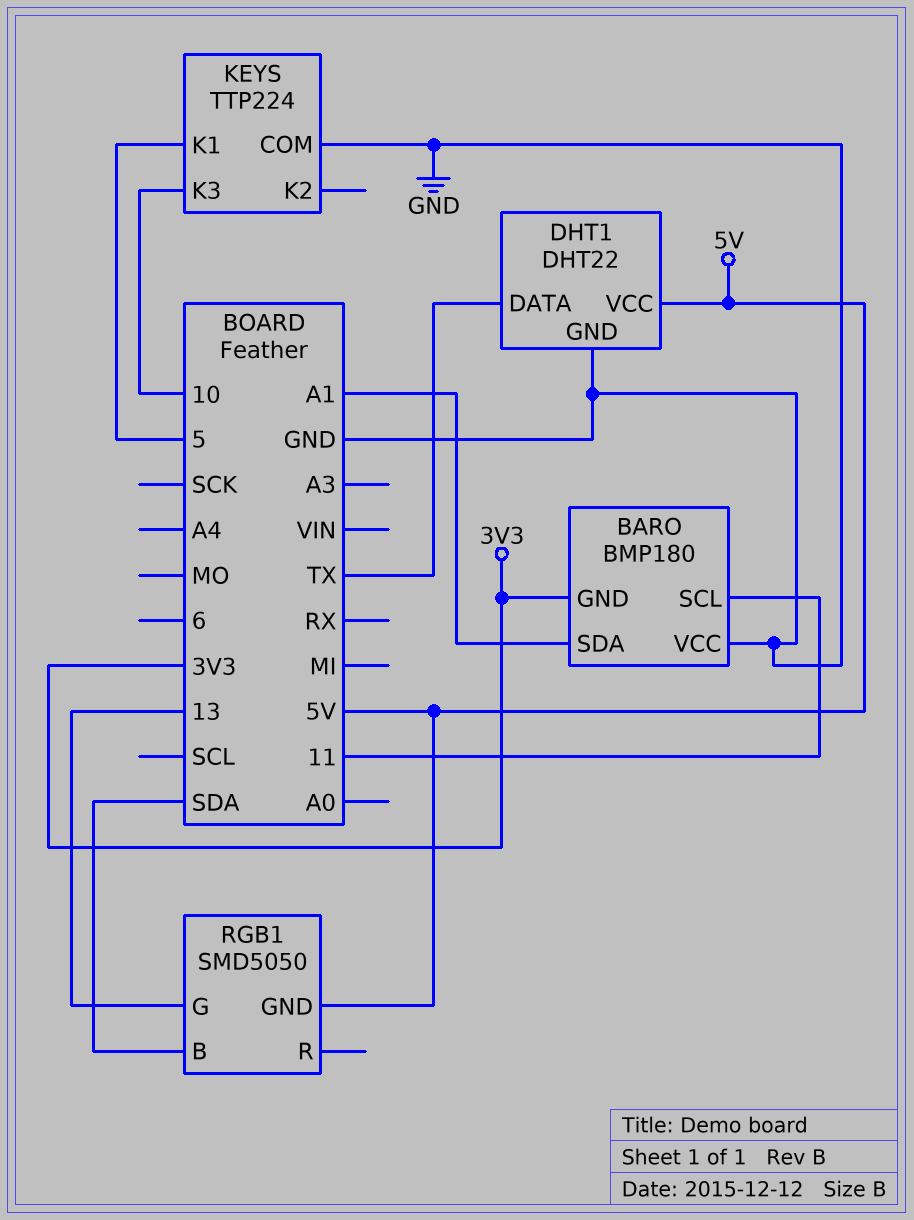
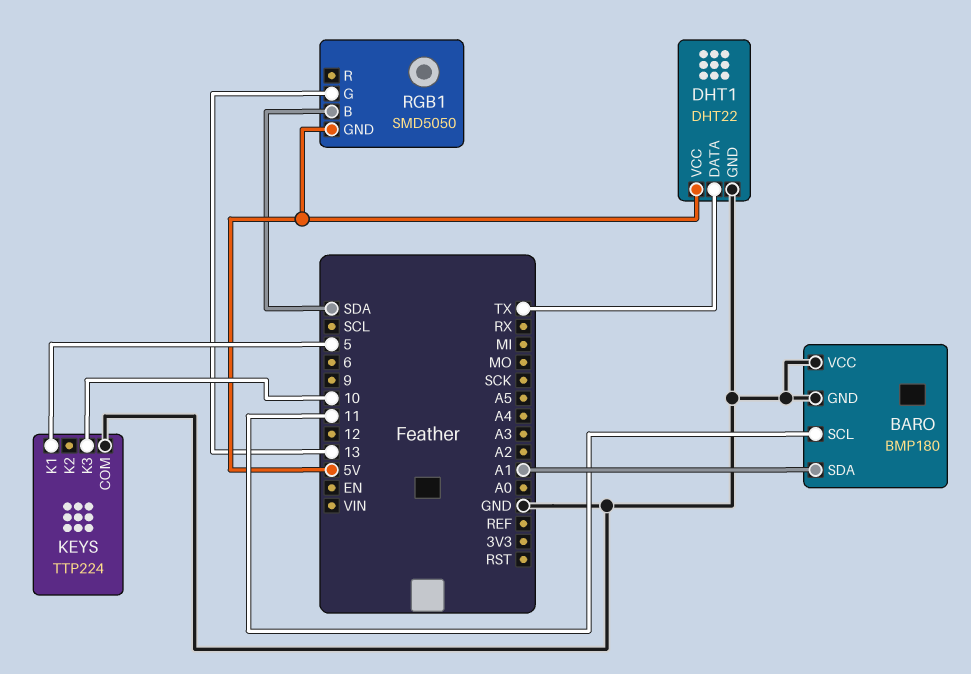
BARO pin GND: 3V3 -> GND

